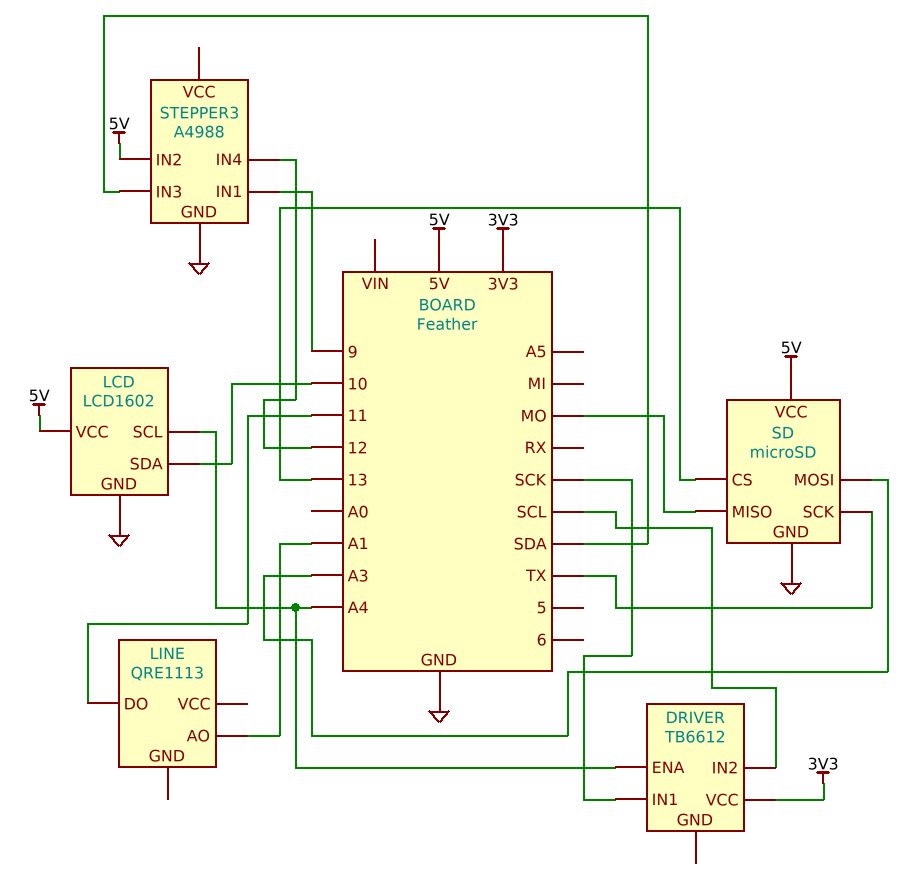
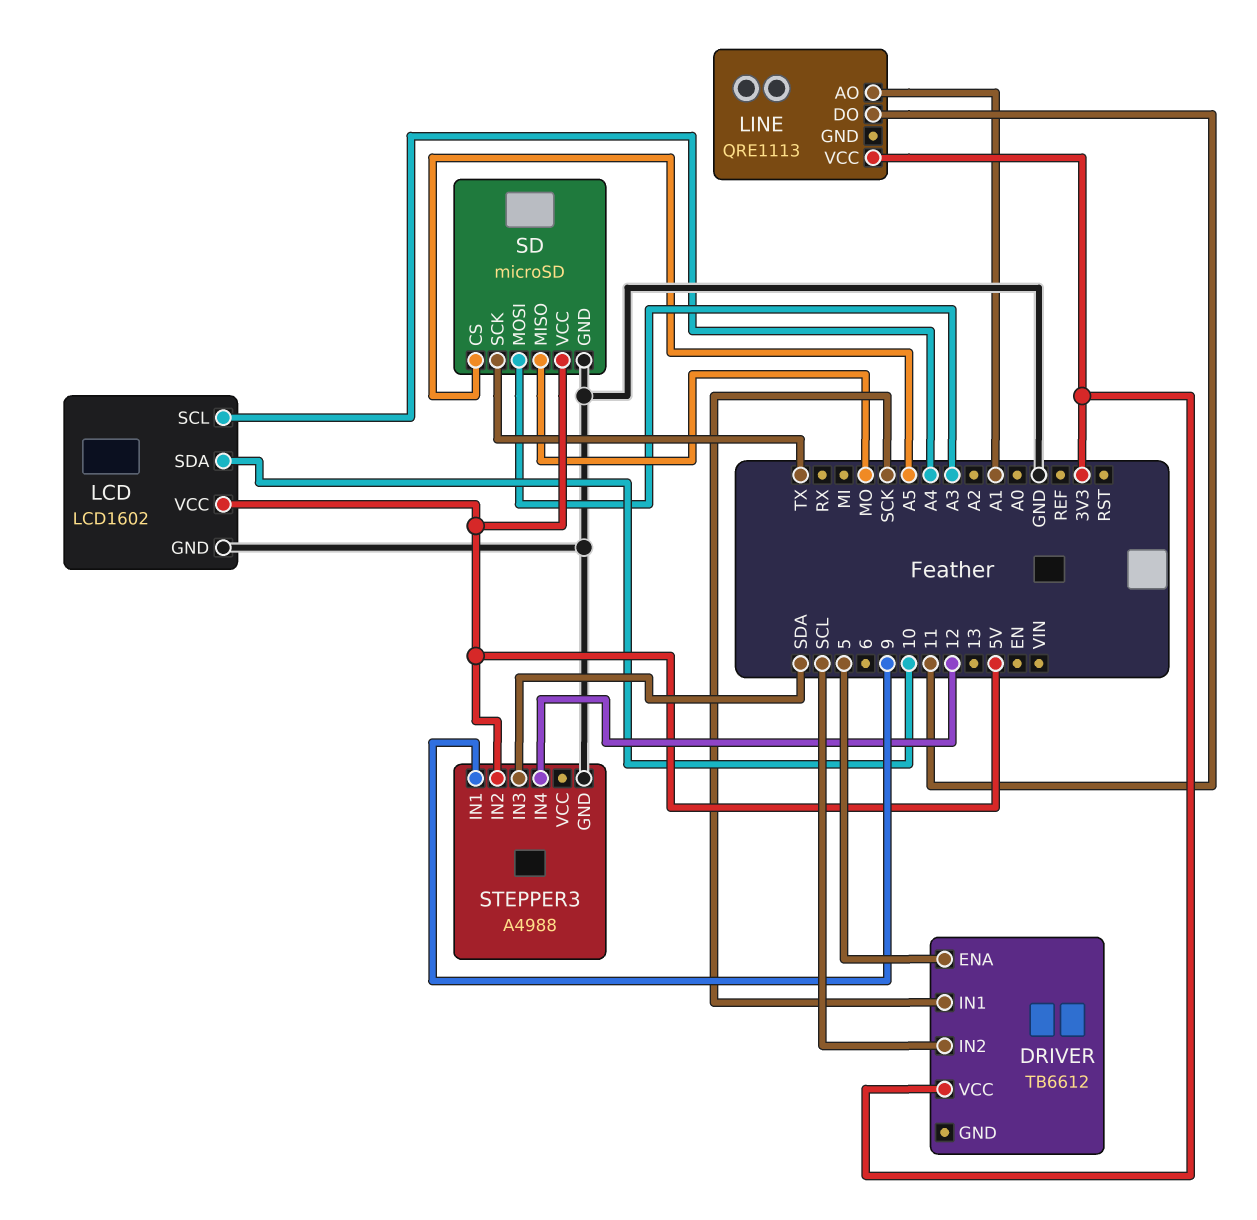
DRIVER pin ENA: A4 -> 5
LINE pin VCC: none -> 3V3
SD pin CS: 13 -> A5

